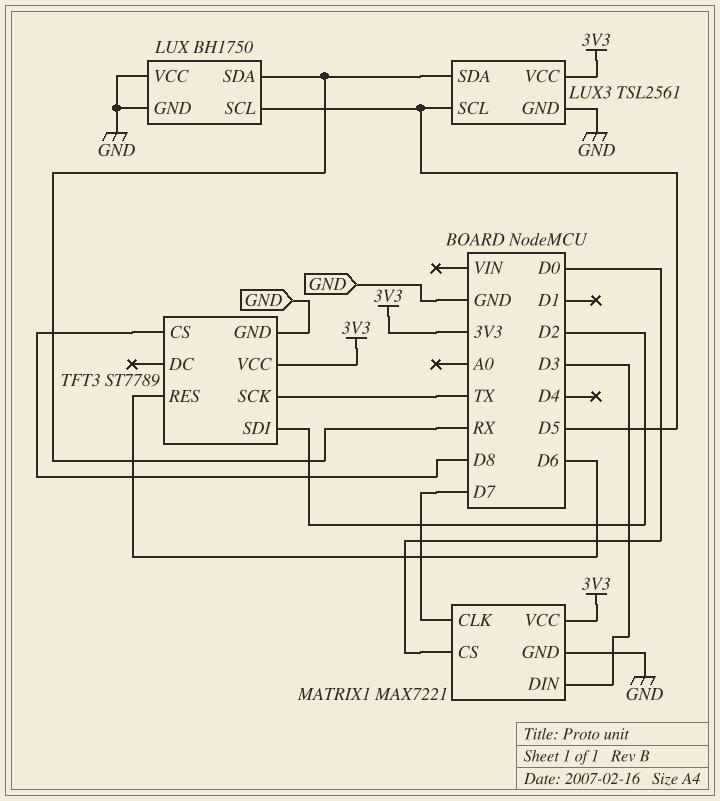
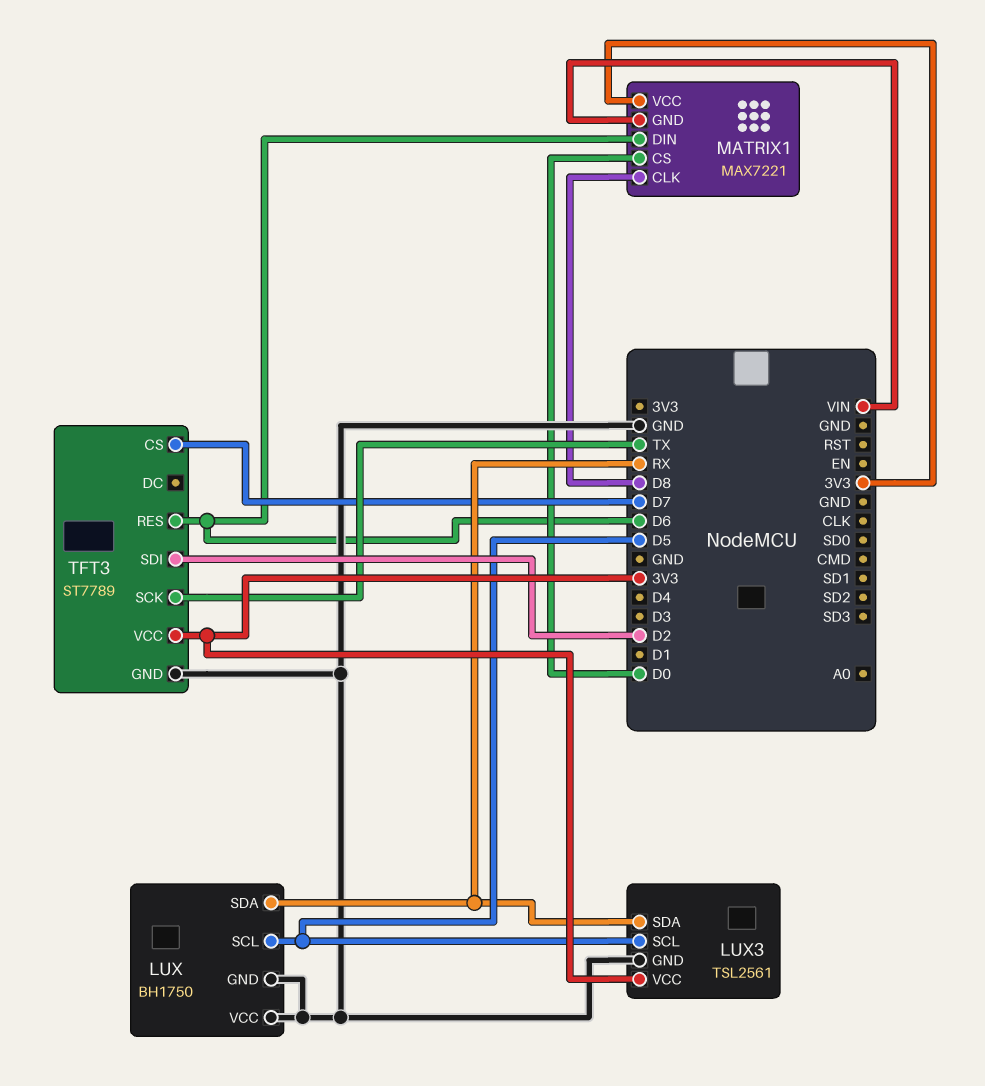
MATRIX1 pin CLK: D7 -> D8
MATRIX1 pin DIN: D3 -> D6
MATRIX1 pin GND: GND -> VIN
TFT3 pin CS: D8 -> D7

